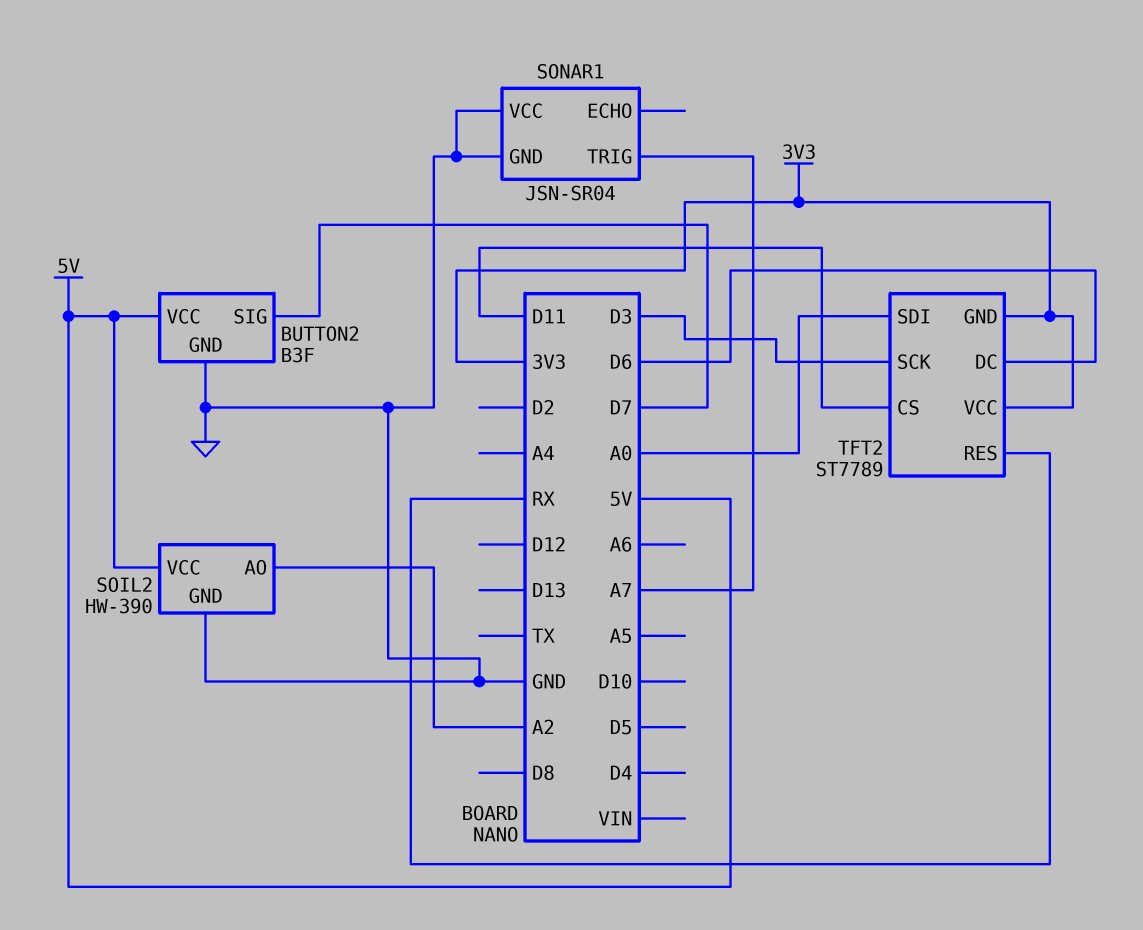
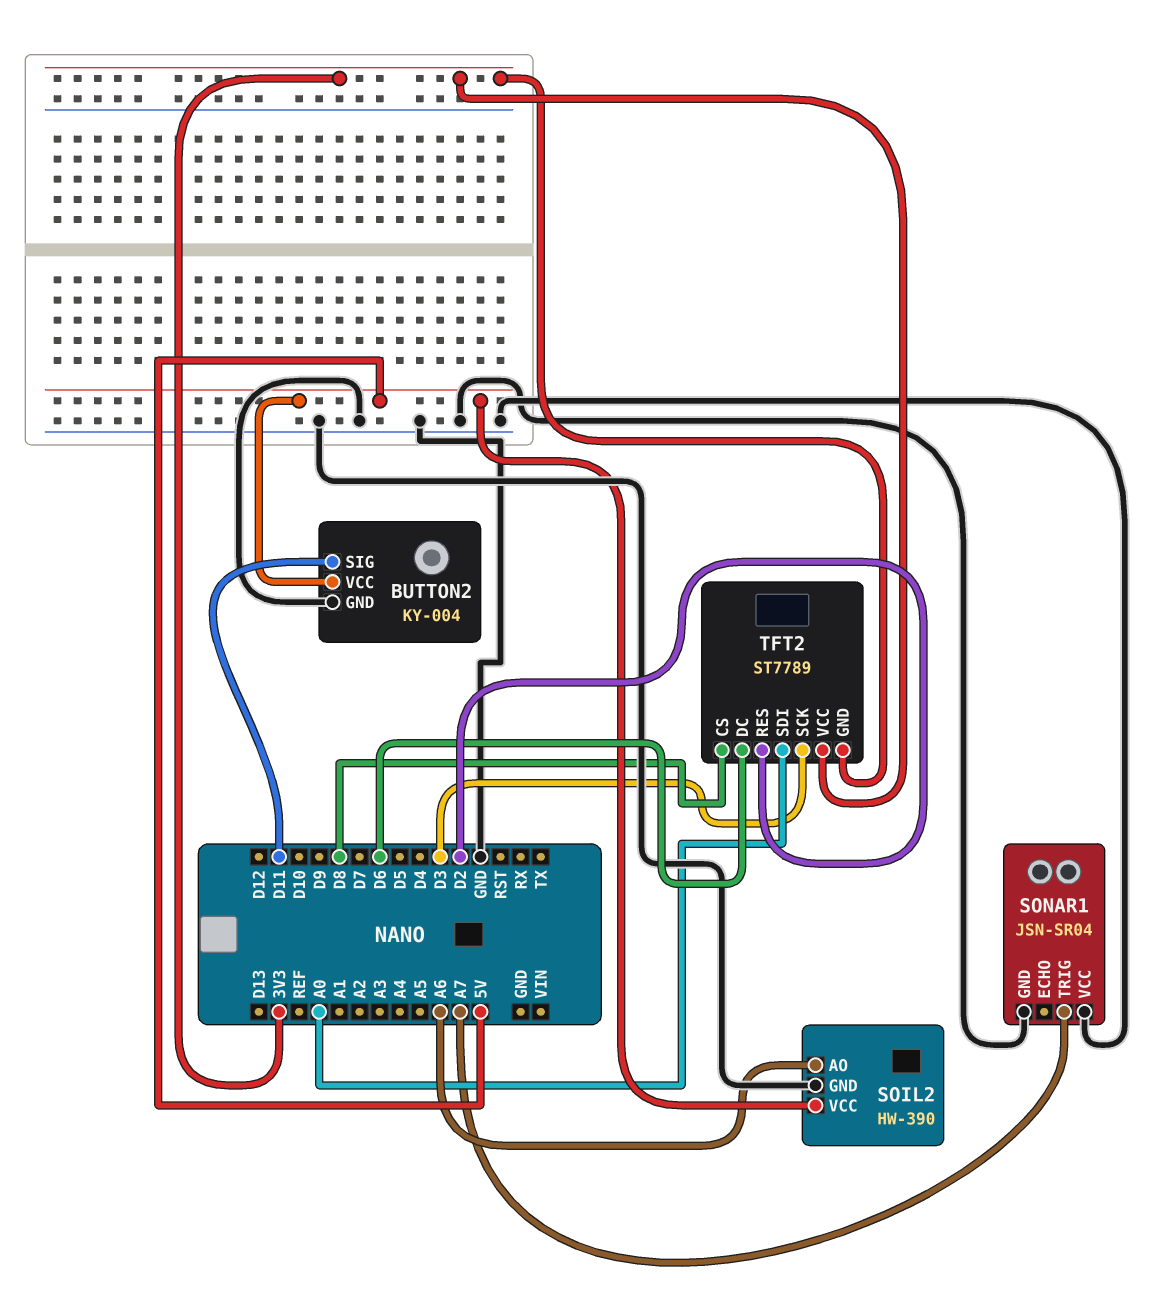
BUTTON2: B3F -> KY-004
BUTTON2 pin SIG: D7 -> D11
SOIL2 pin AO: A2 -> A6
TFT2 pin CS: D11 -> D8
TFT2 pin RES: RX -> D2

